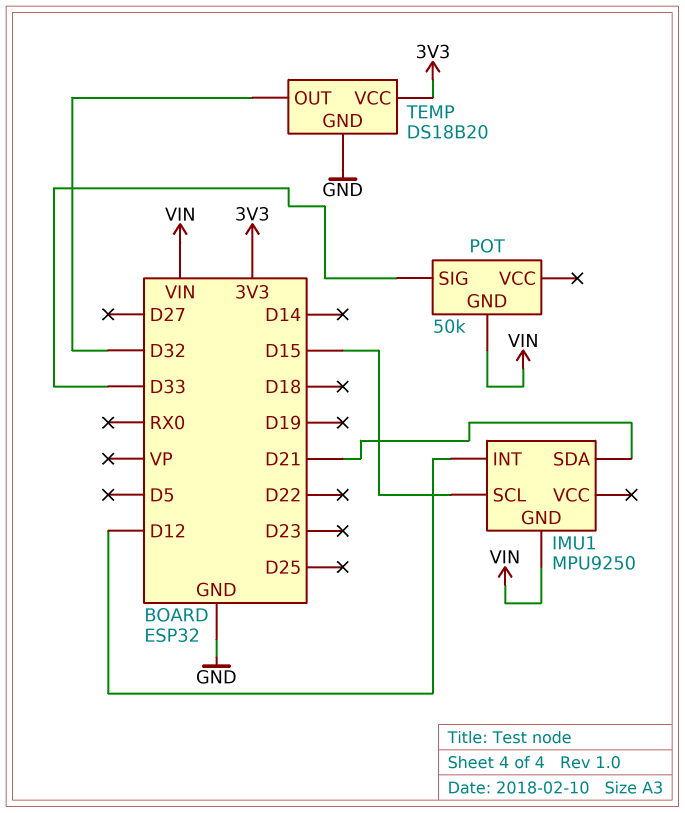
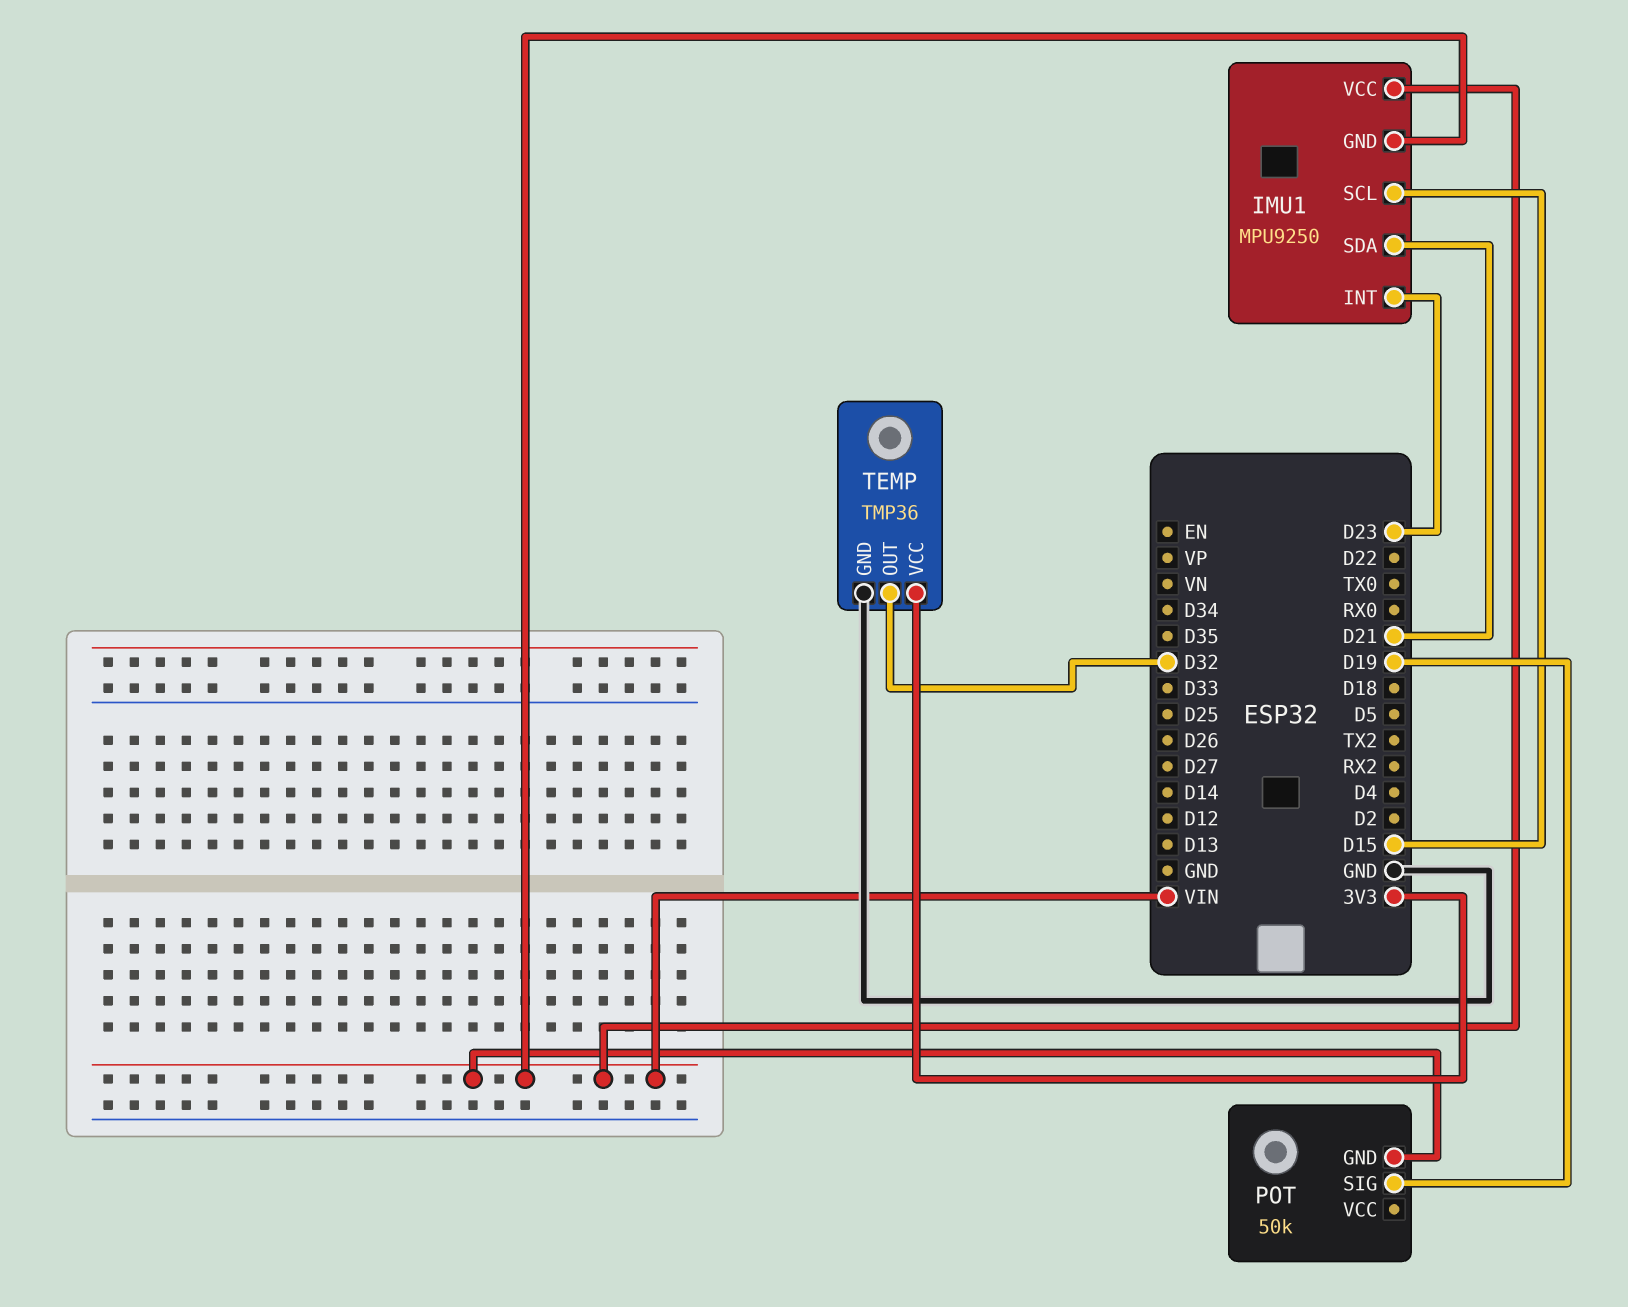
IMU1 pin INT: D12 -> D23
IMU1 pin VCC: none -> VIN
POT pin SIG: D33 -> D19
TEMP: DS18B20 -> TMP36

